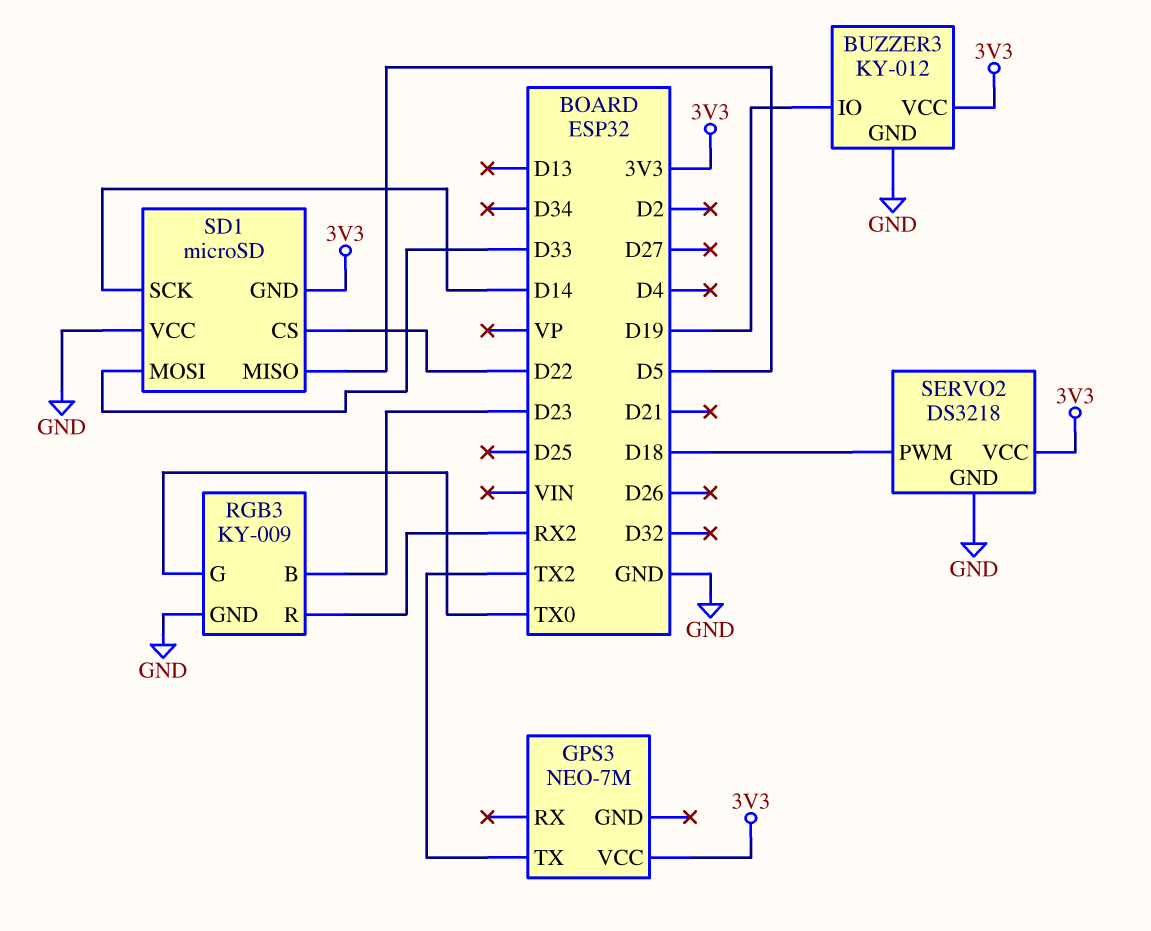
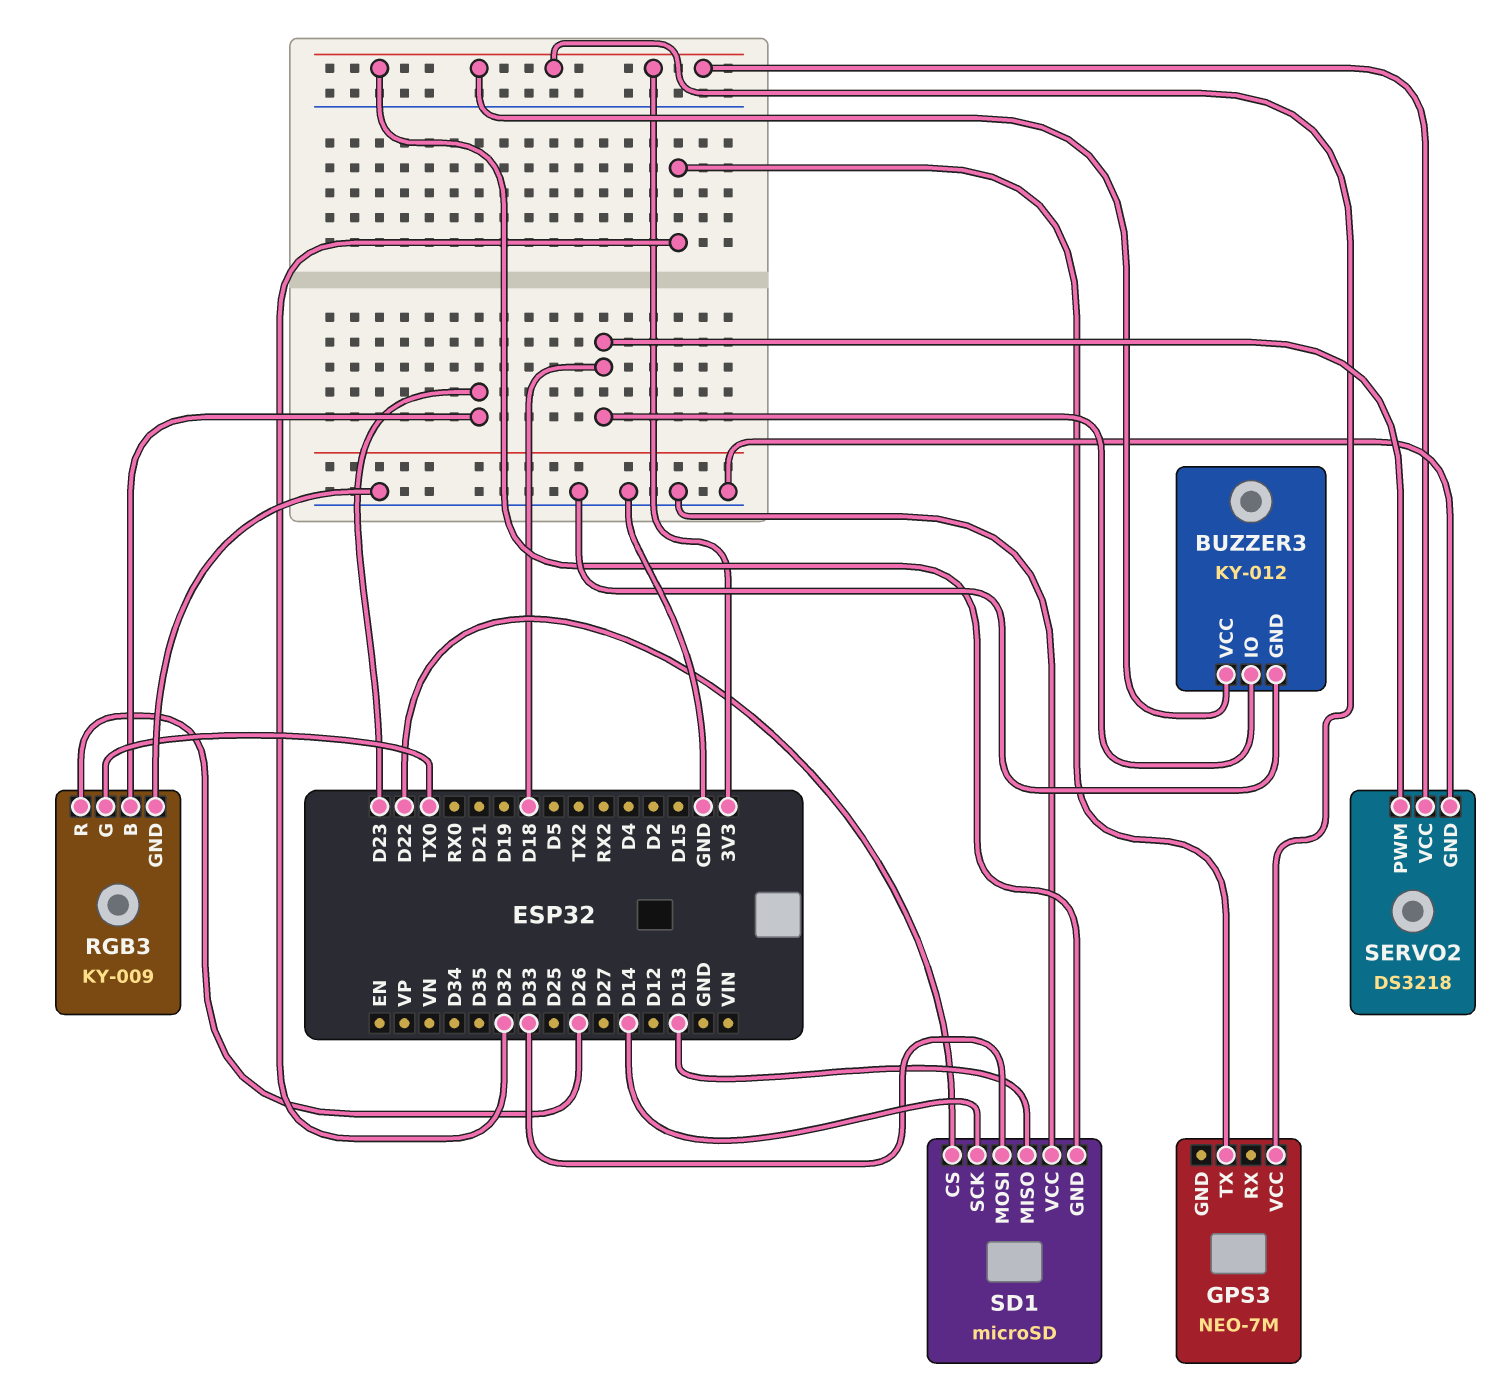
BUZZER3 pin IO: D19 -> D18
GPS3 pin TX: TX2 -> D32
RGB3 pin R: RX2 -> D26
SD1 pin MISO: D5 -> D13

